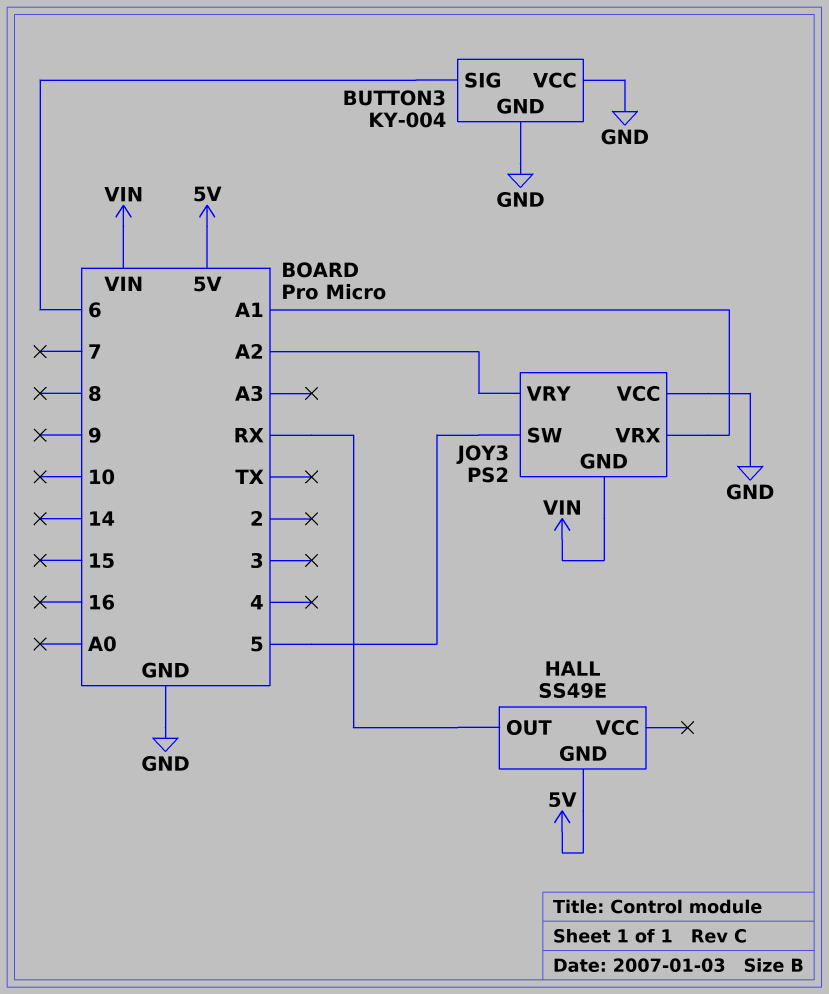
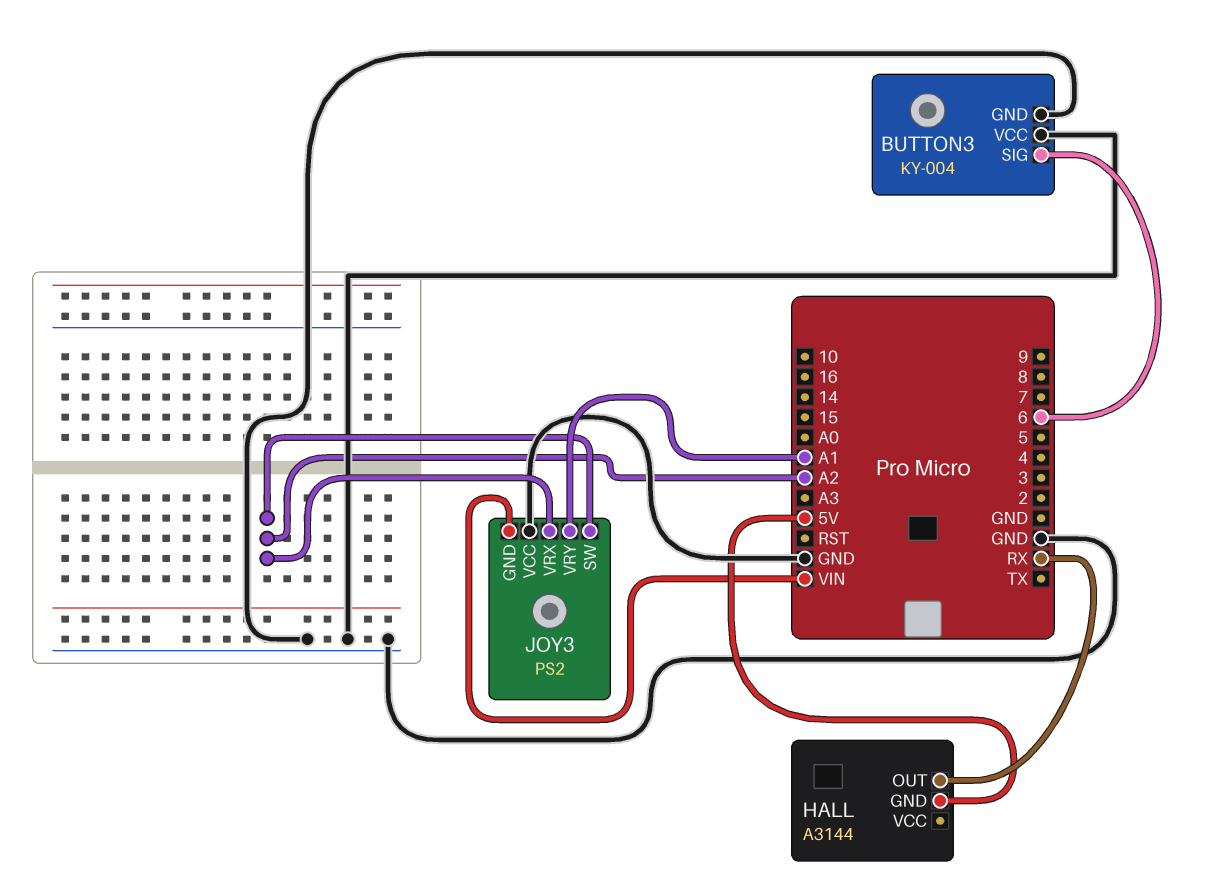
HALL: SS49E -> A3144
JOY3 pin SW: 5 -> A2
JOY3 pin VRX: A1 -> A2
JOY3 pin VRY: A2 -> A1

